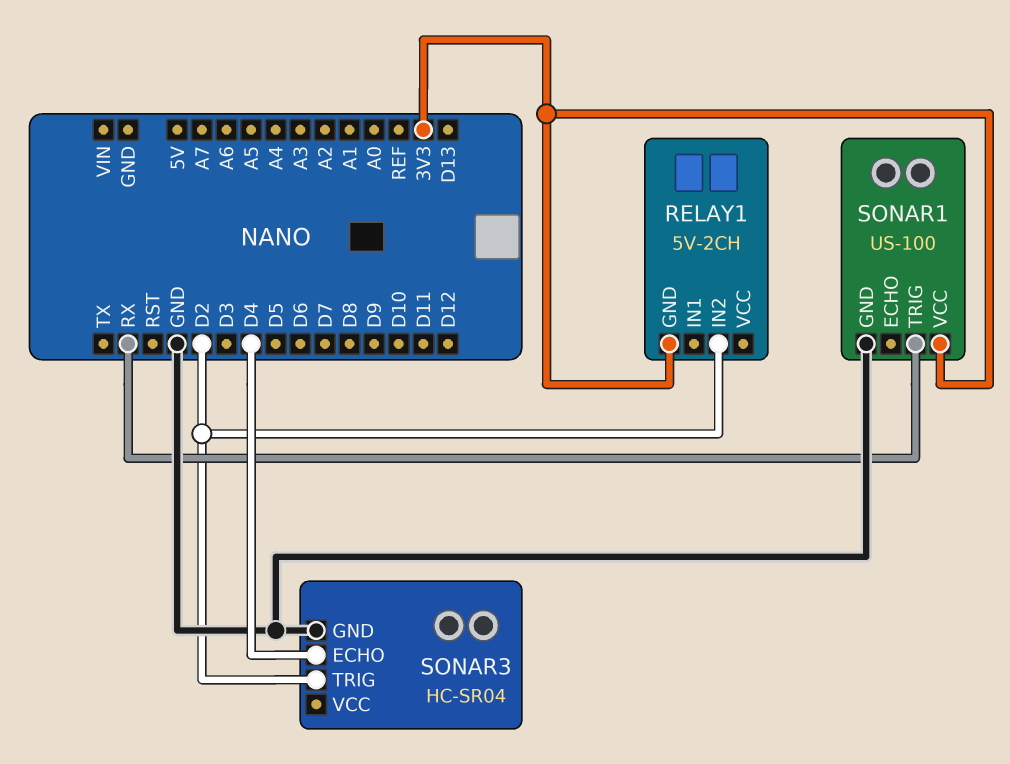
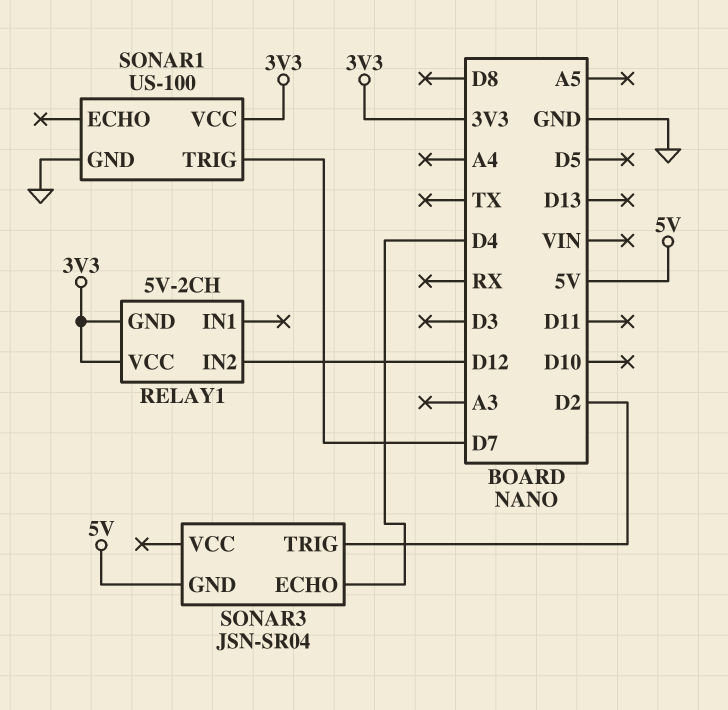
RELAY1 pin IN2: D2 -> D12
RELAY1 pin VCC: none -> 3V3
SONAR1 pin TRIG: RX -> D7
SONAR3: HC-SR04 -> JSN-SR04
SONAR3 pin GND: GND -> 5V

